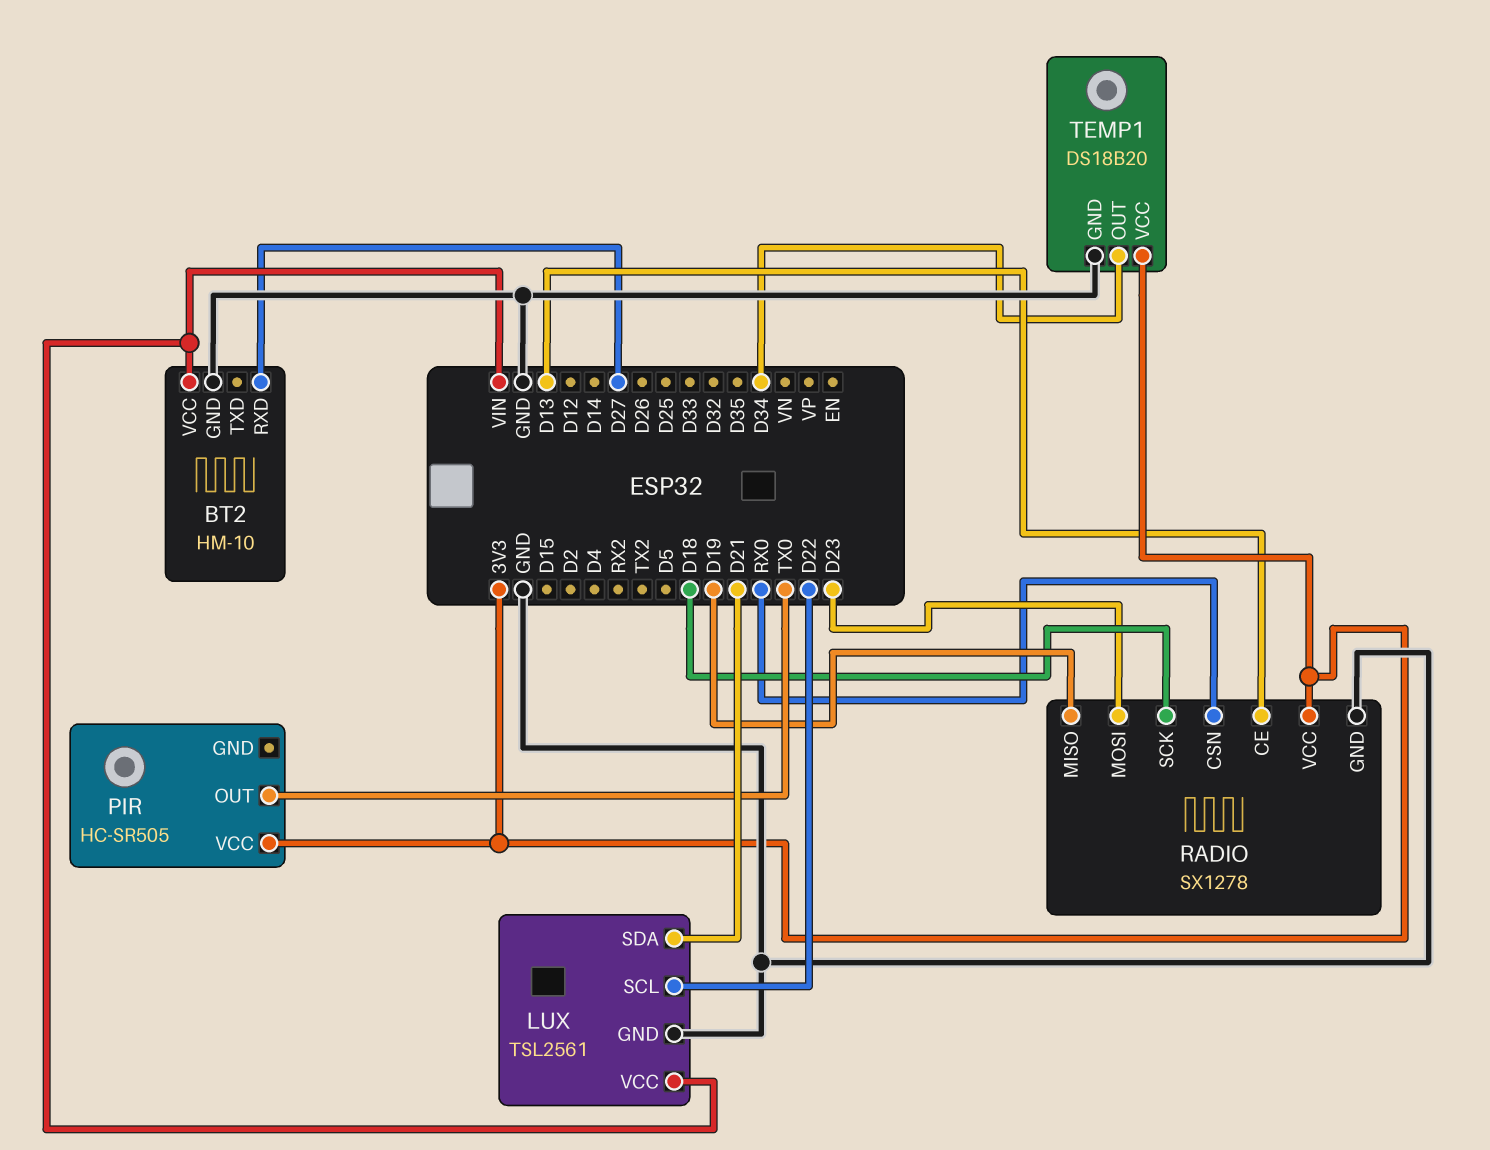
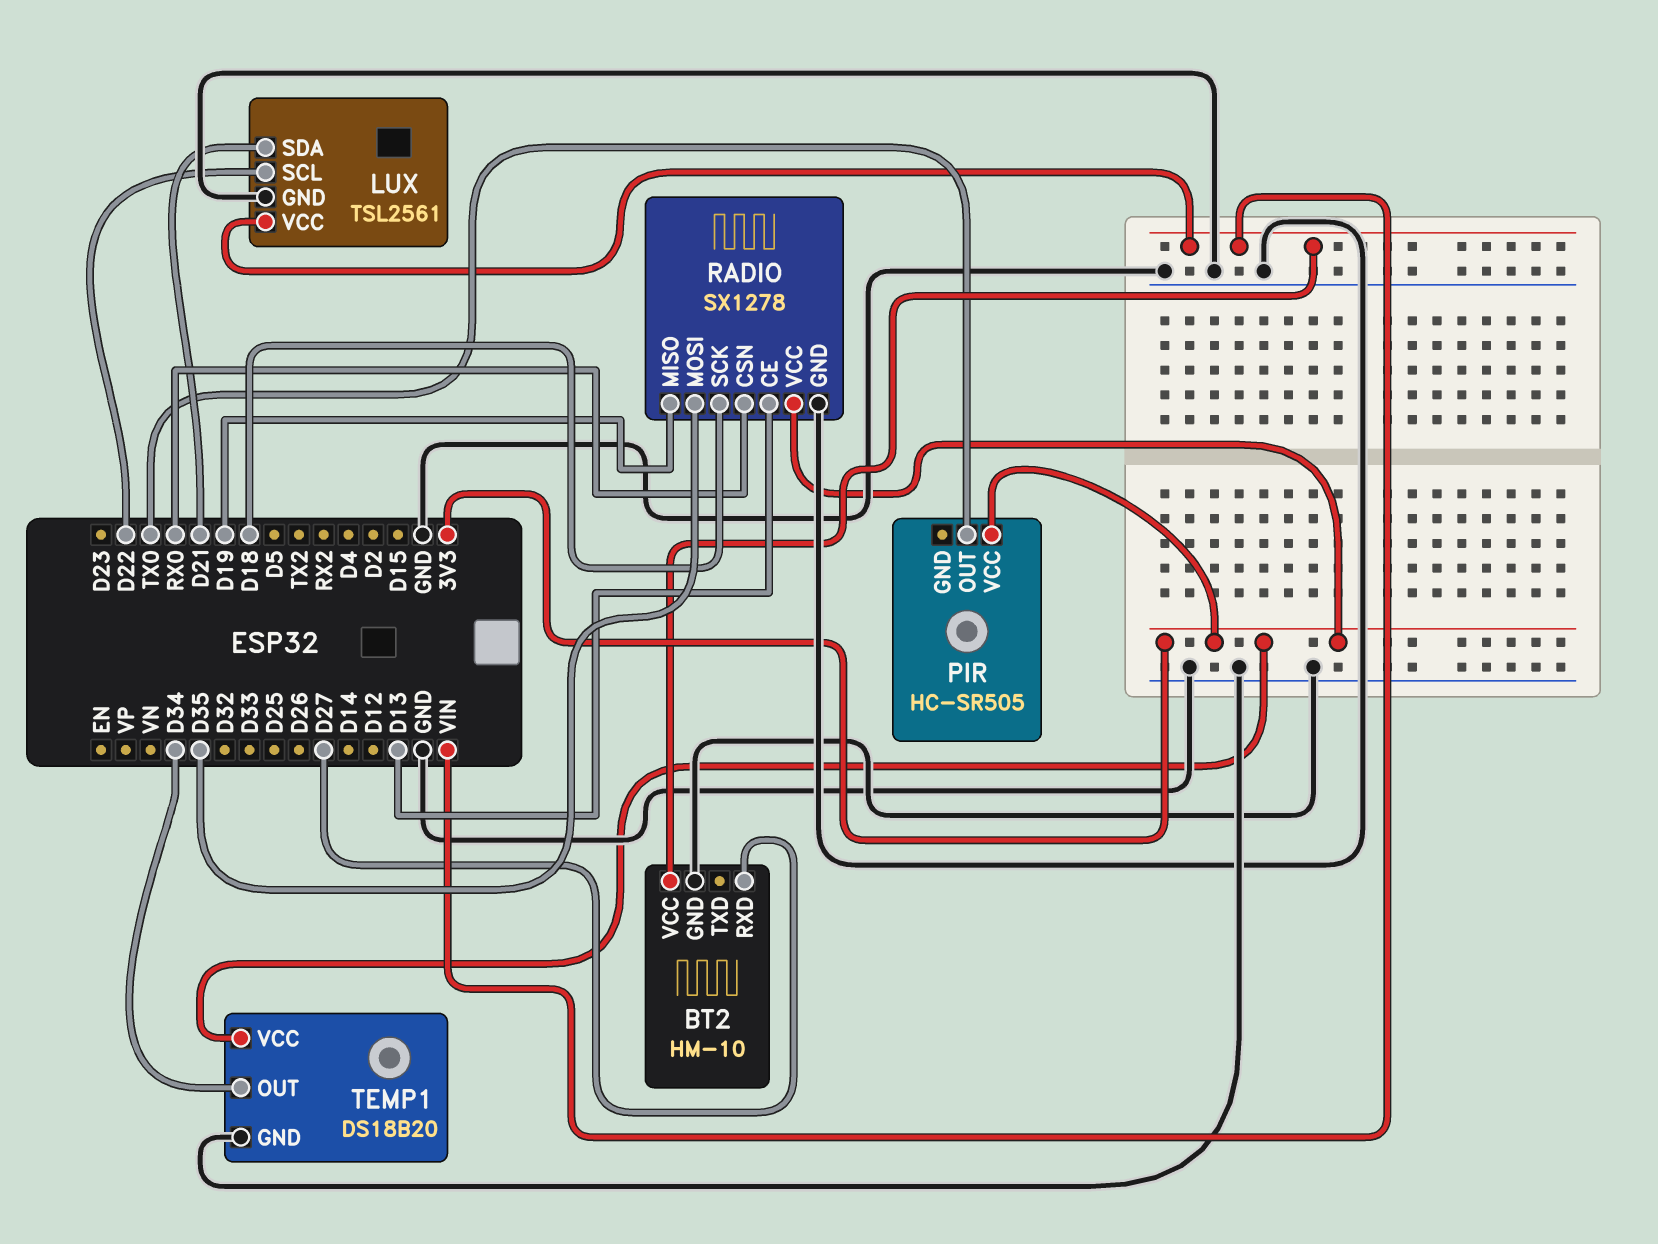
RADIO pin MOSI: D23 -> D35

